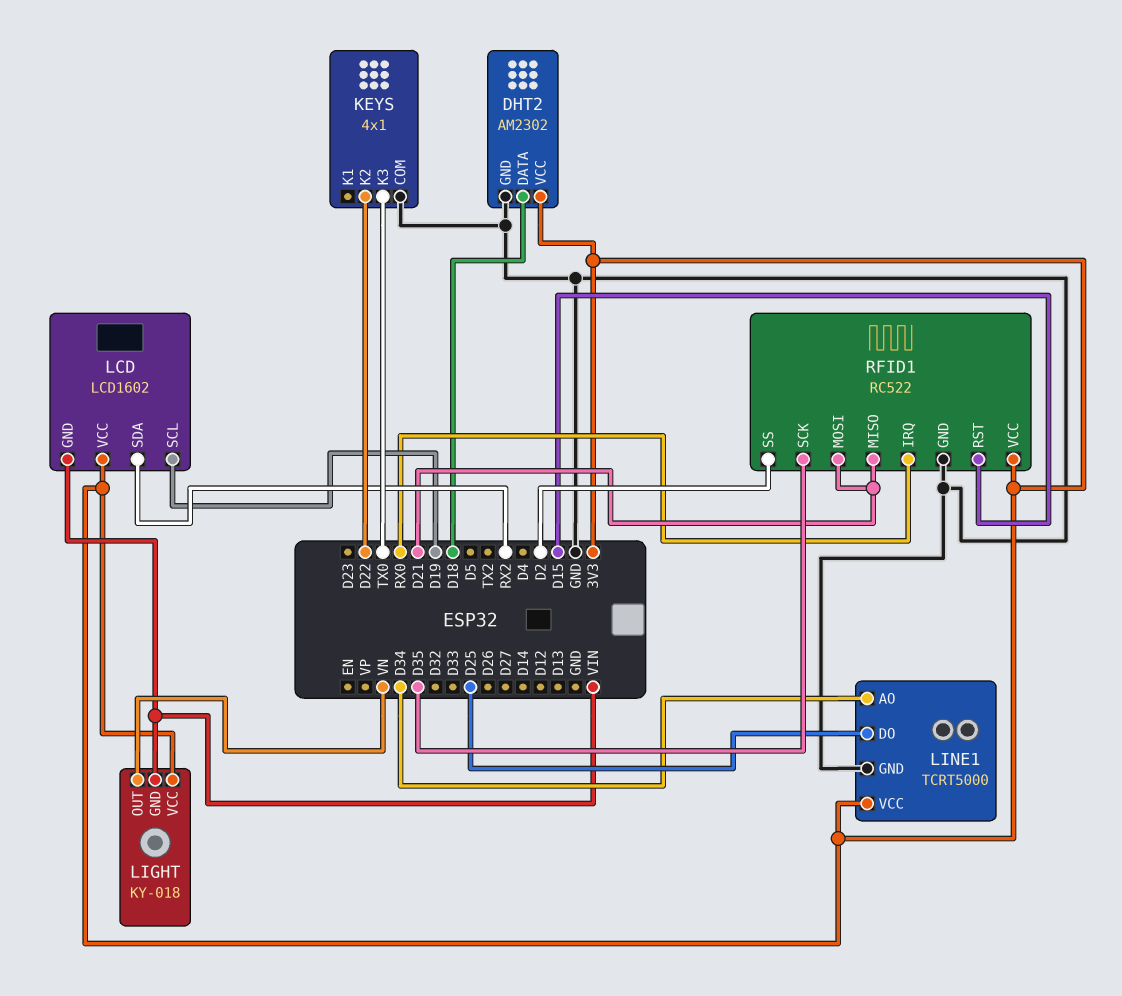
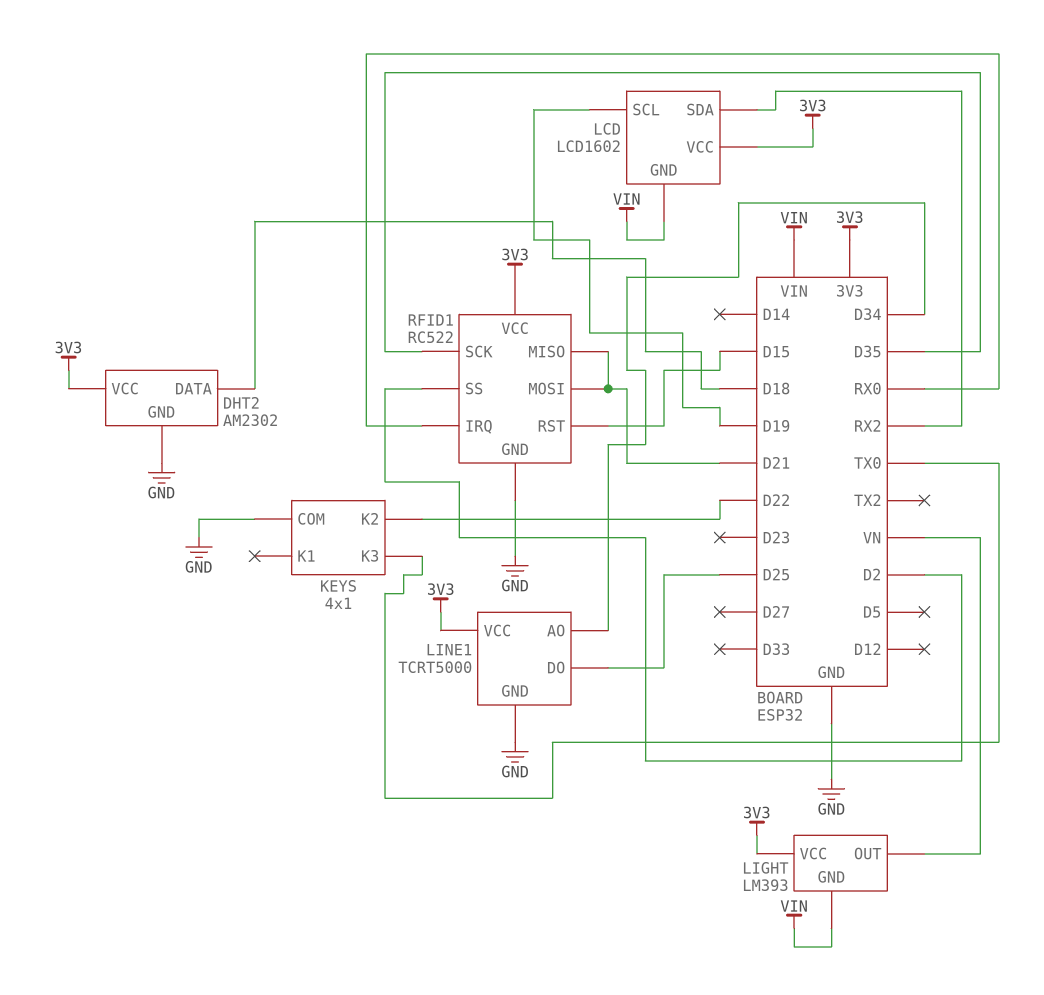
LIGHT: KY-018 -> LM393

